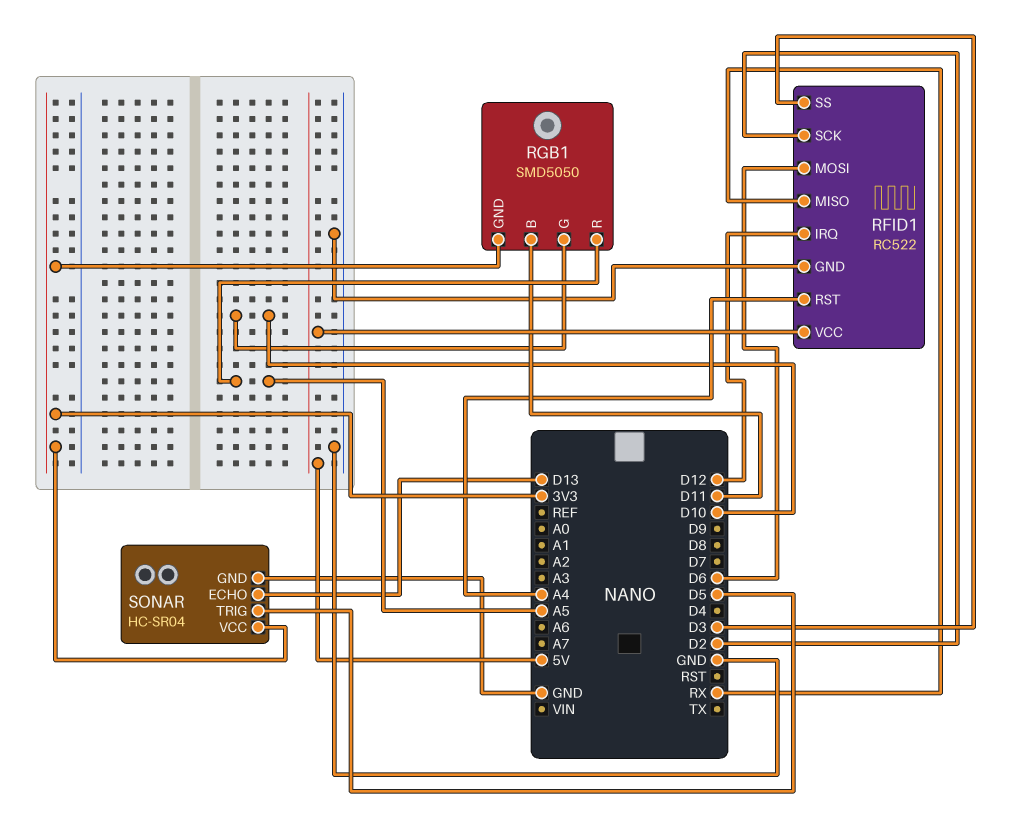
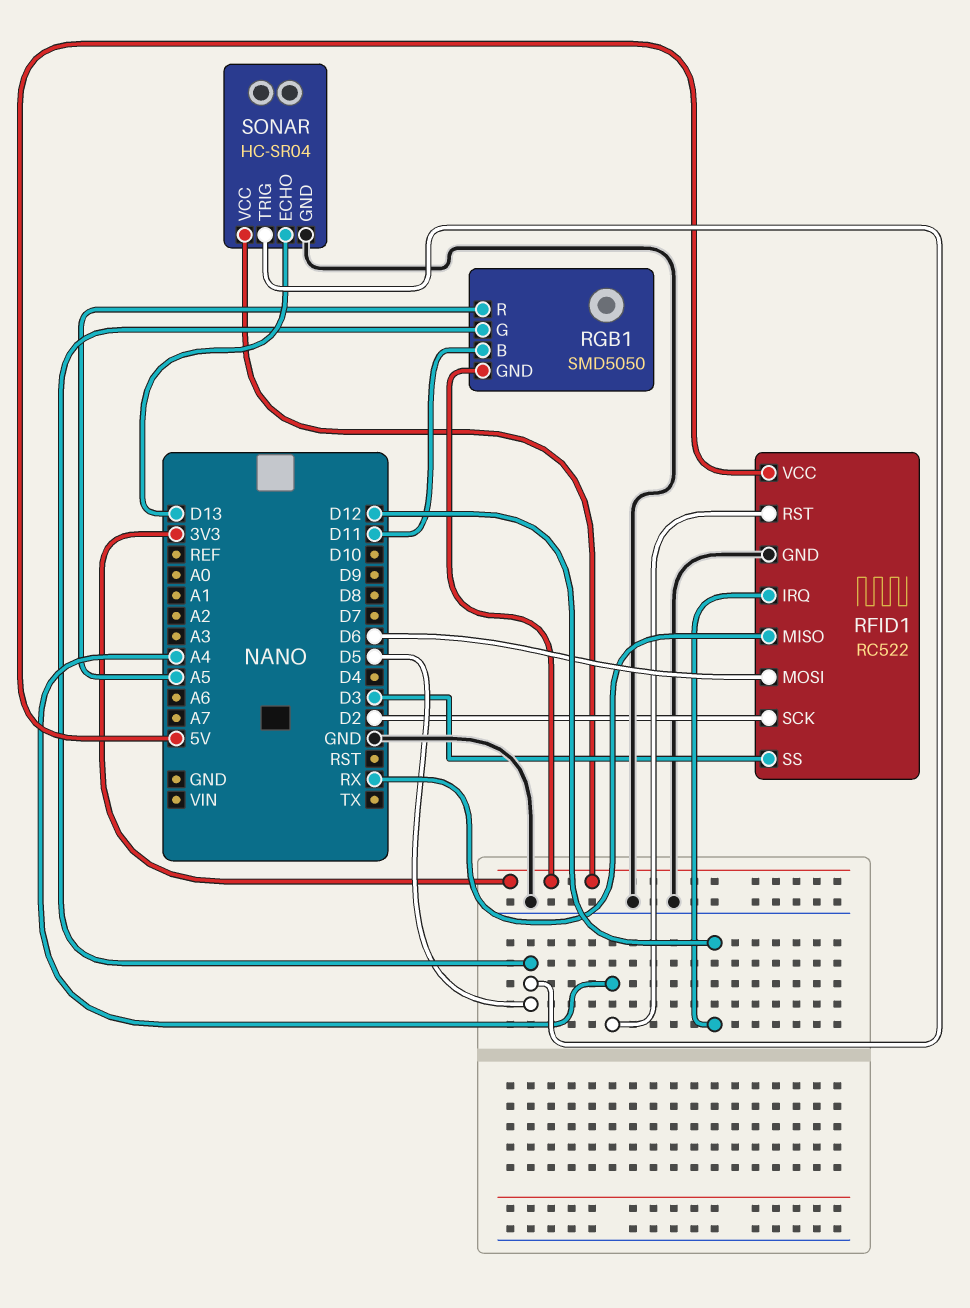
RGB1 pin G: D10 -> D5

